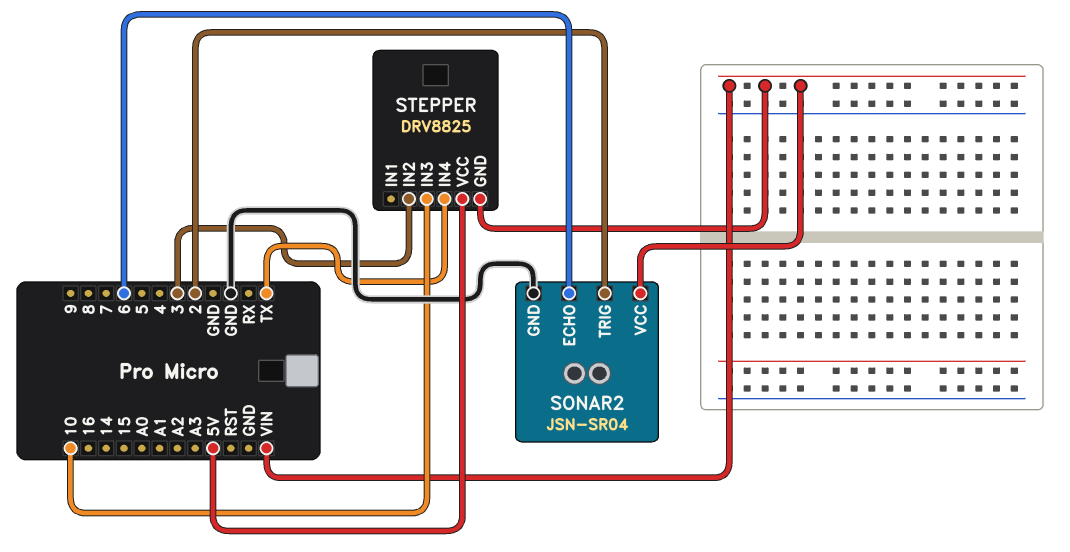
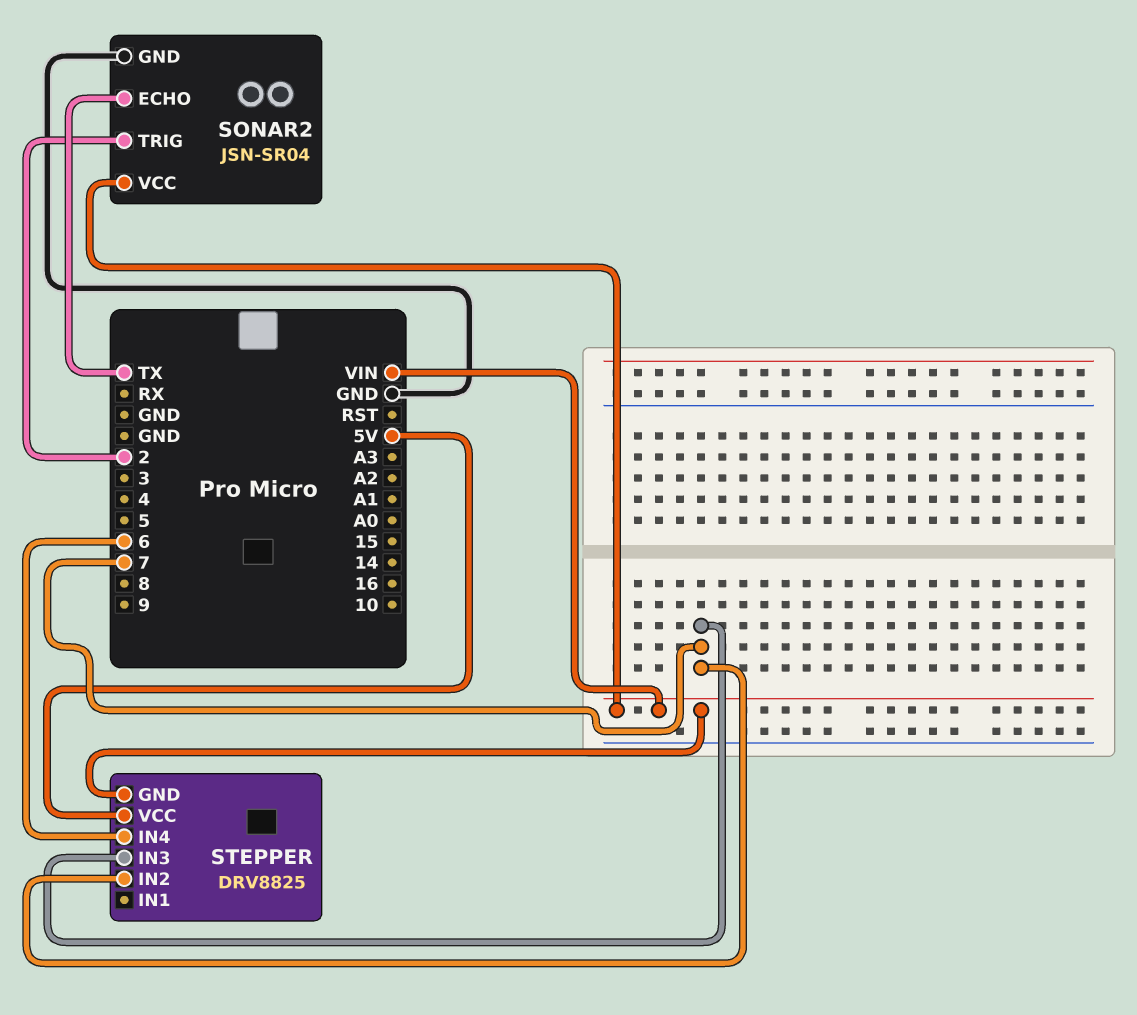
SONAR2 pin ECHO: 6 -> TX
STEPPER pin IN2: 3 -> 7
STEPPER pin IN3: 10 -> 7
STEPPER pin IN4: TX -> 6

